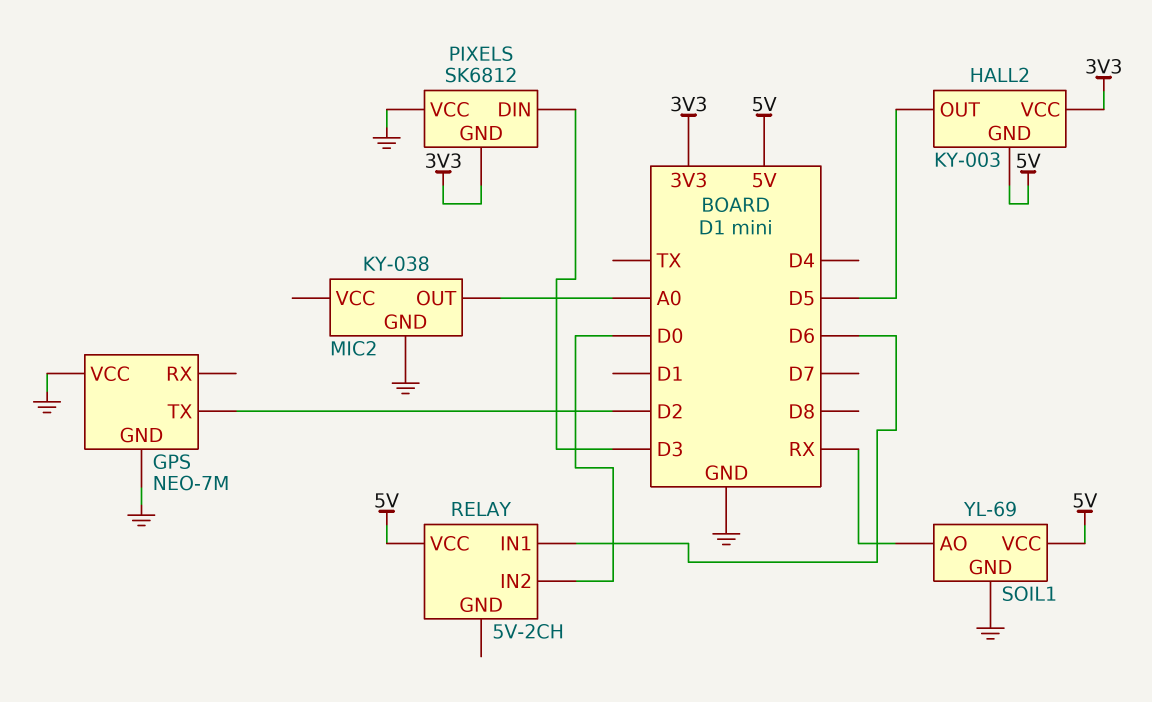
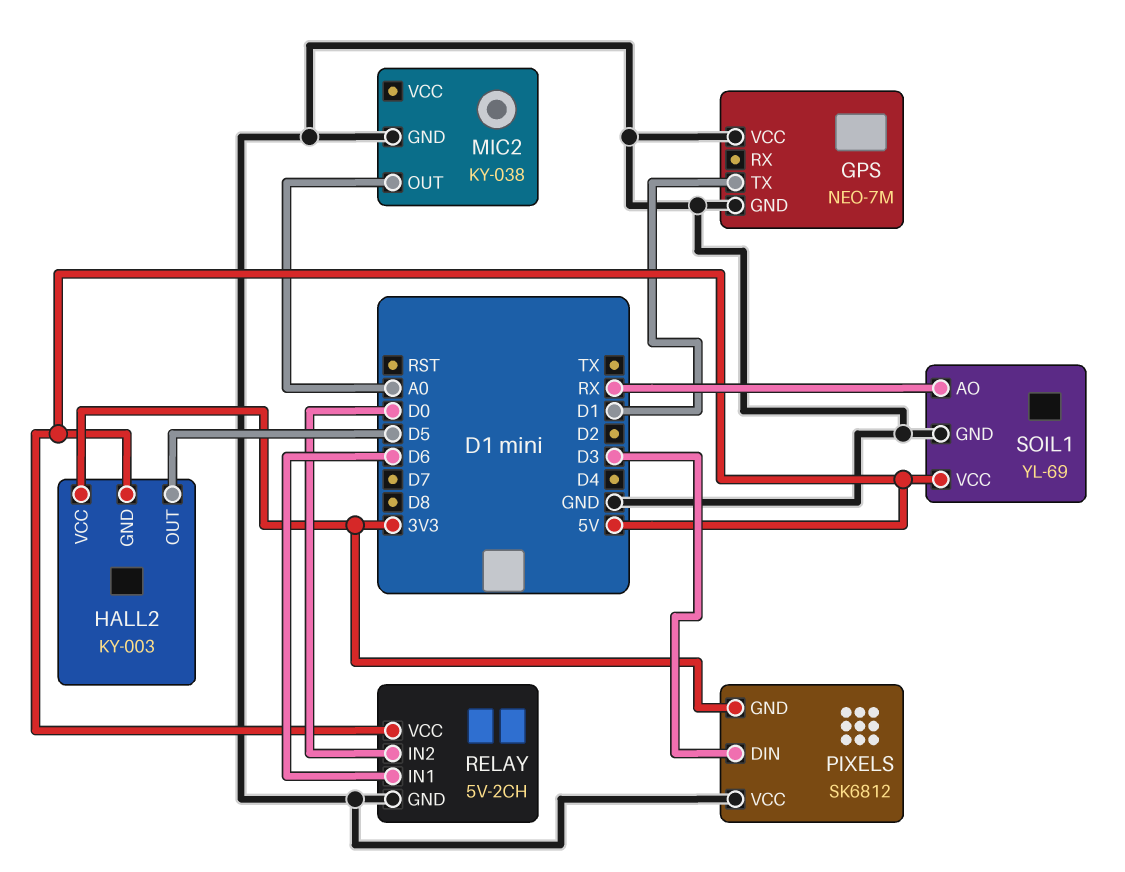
GPS pin TX: D2 -> D1
RELAY pin GND: none -> GND

